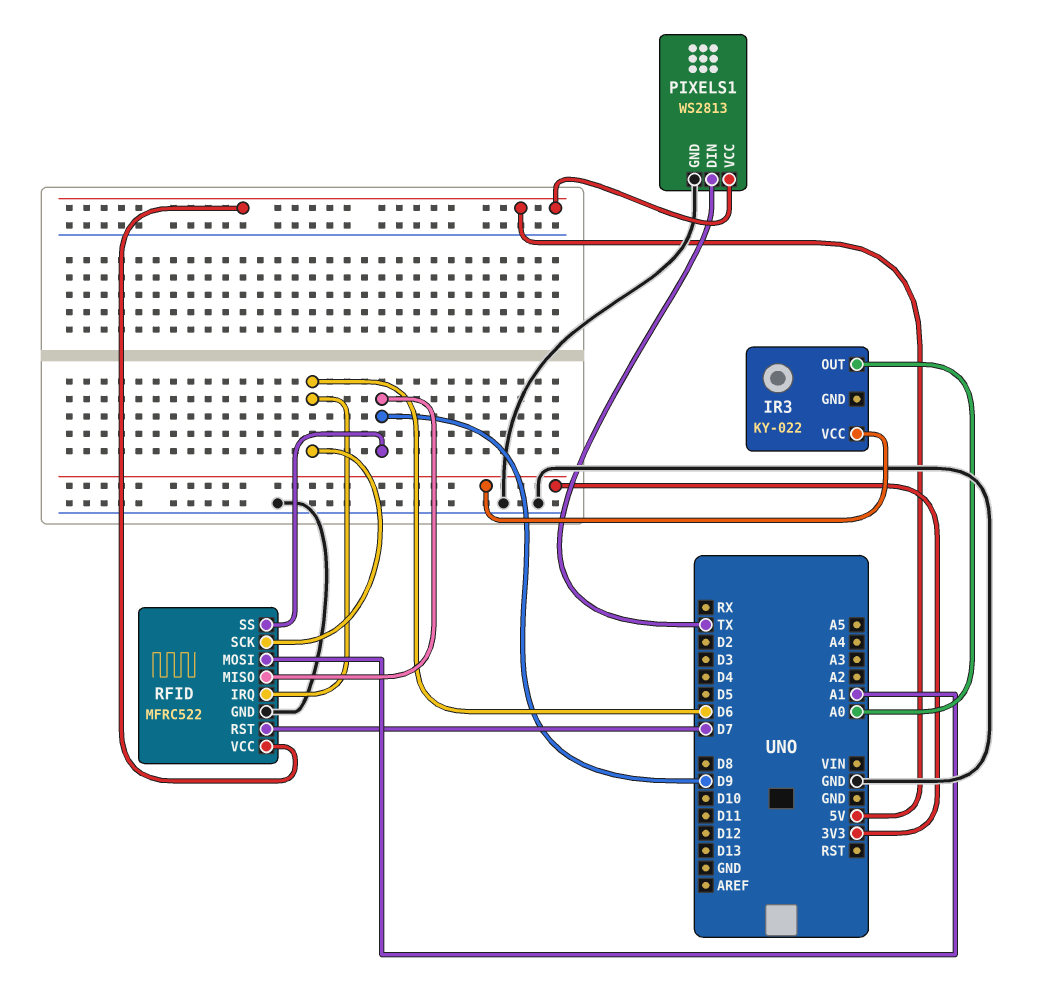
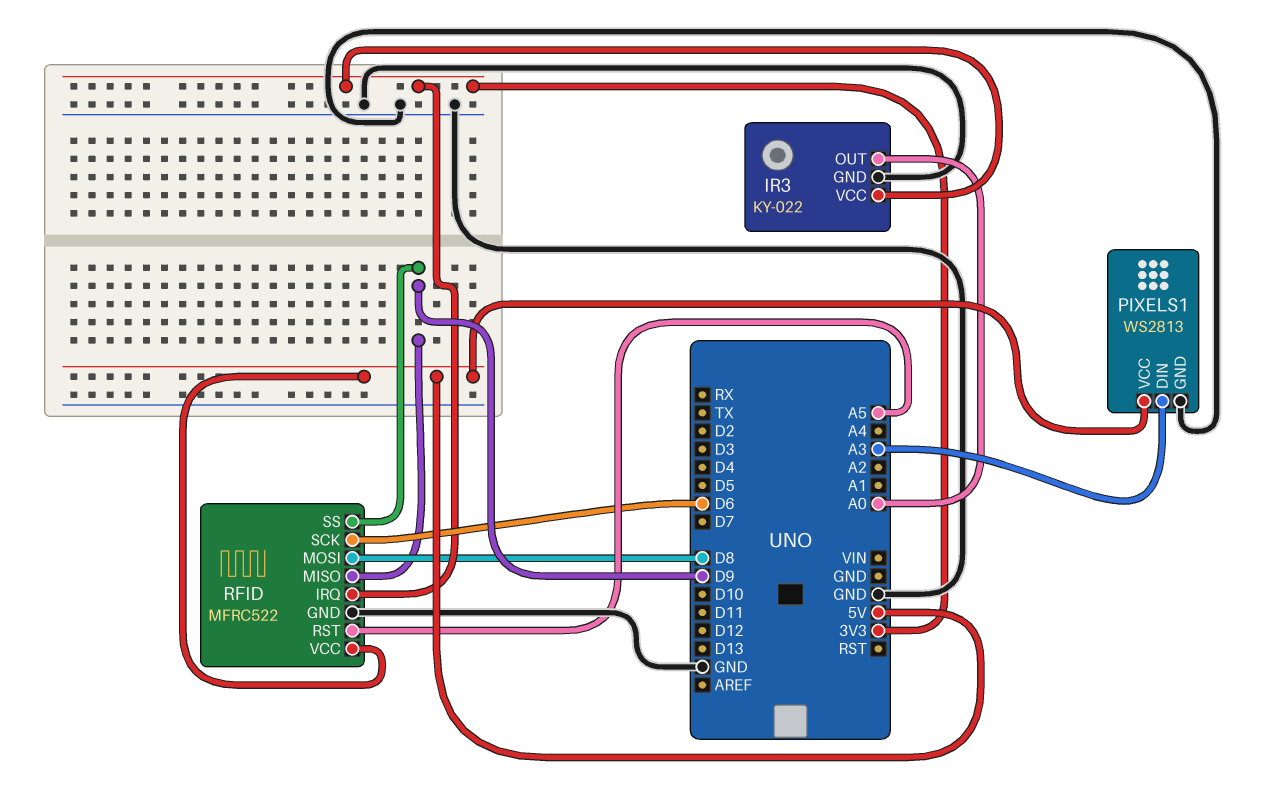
IR3 pin GND: none -> GND
PIXELS1 pin DIN: TX -> A3
RFID pin IRQ: D6 -> 3V3
RFID pin MOSI: A1 -> D8
RFID pin RST: D7 -> A5

